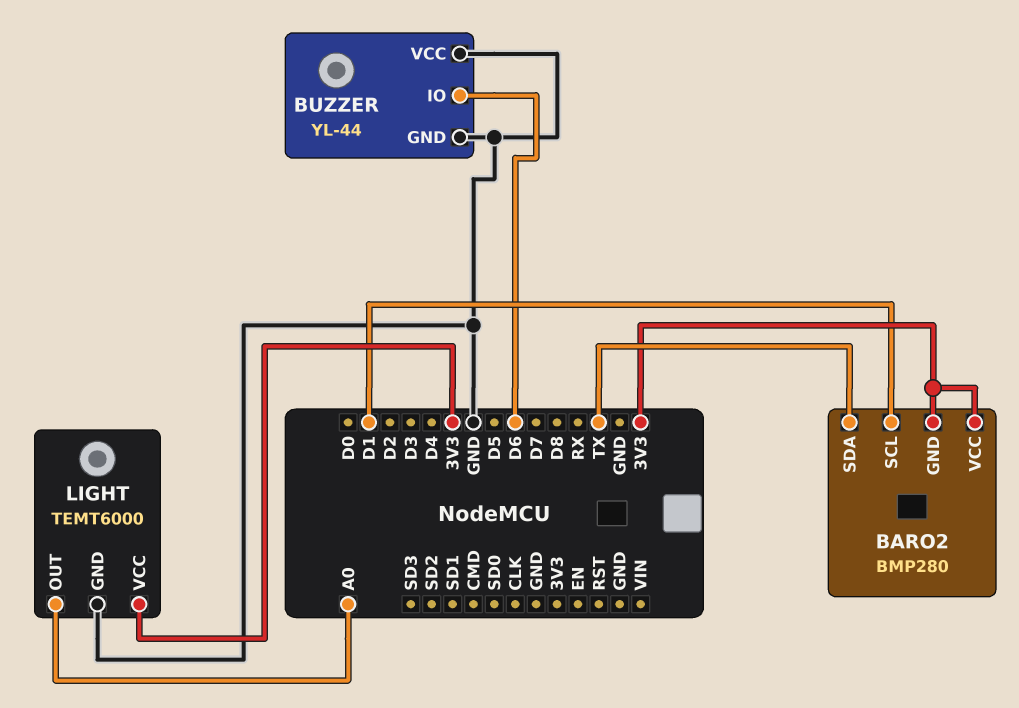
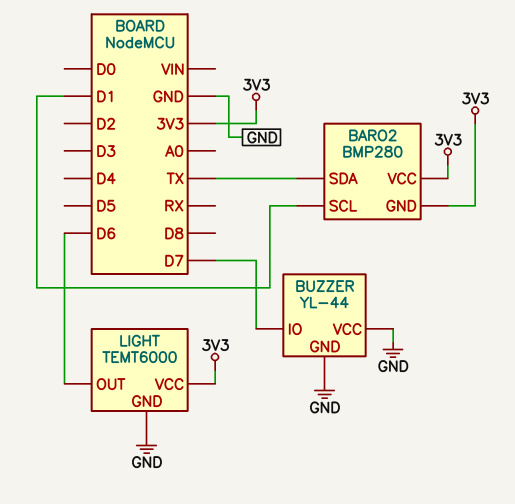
BUZZER pin IO: D6 -> D7
LIGHT pin OUT: A0 -> D6

